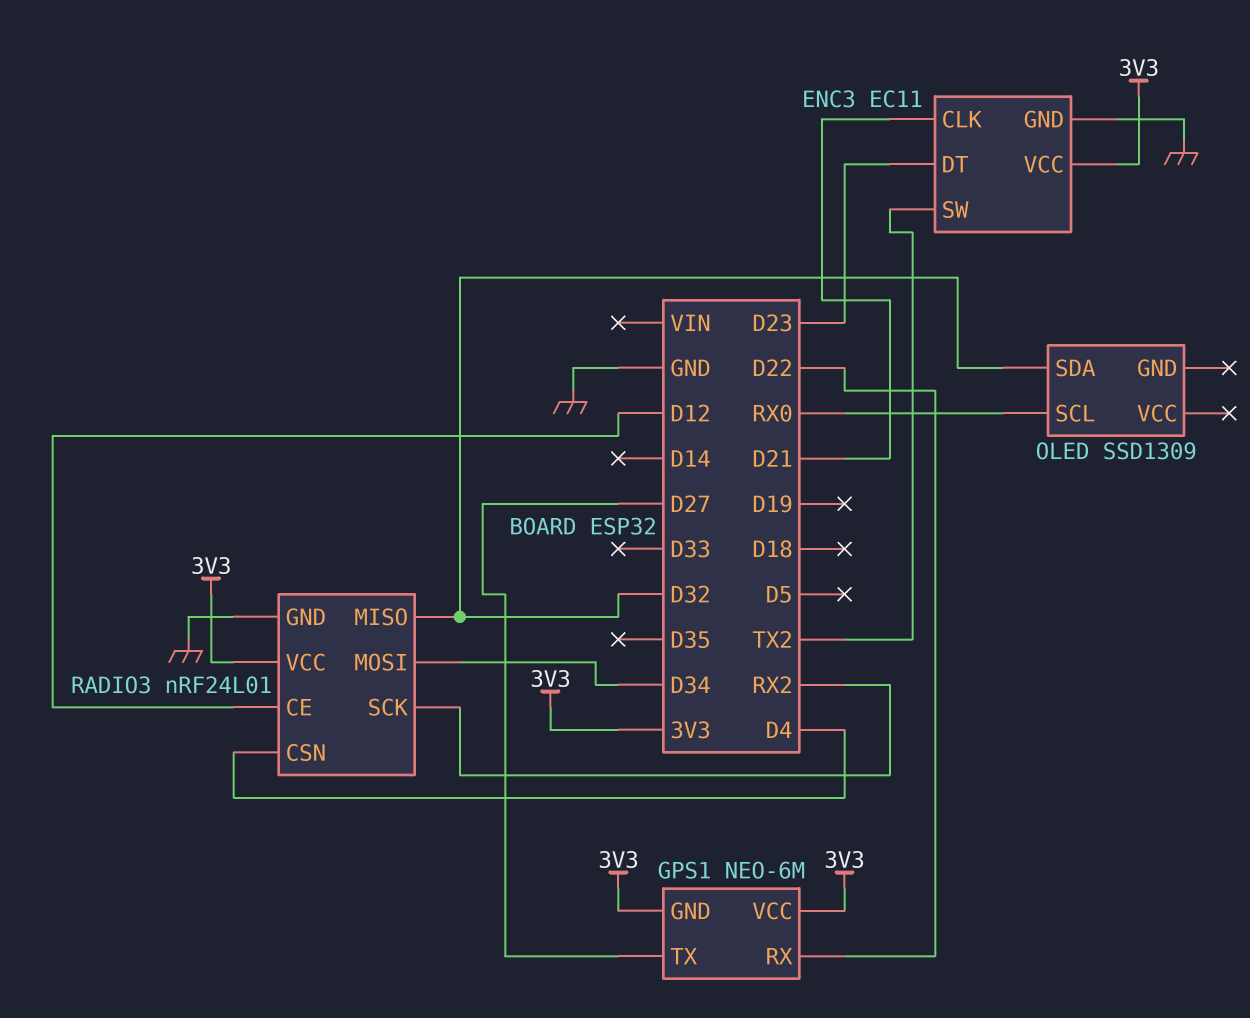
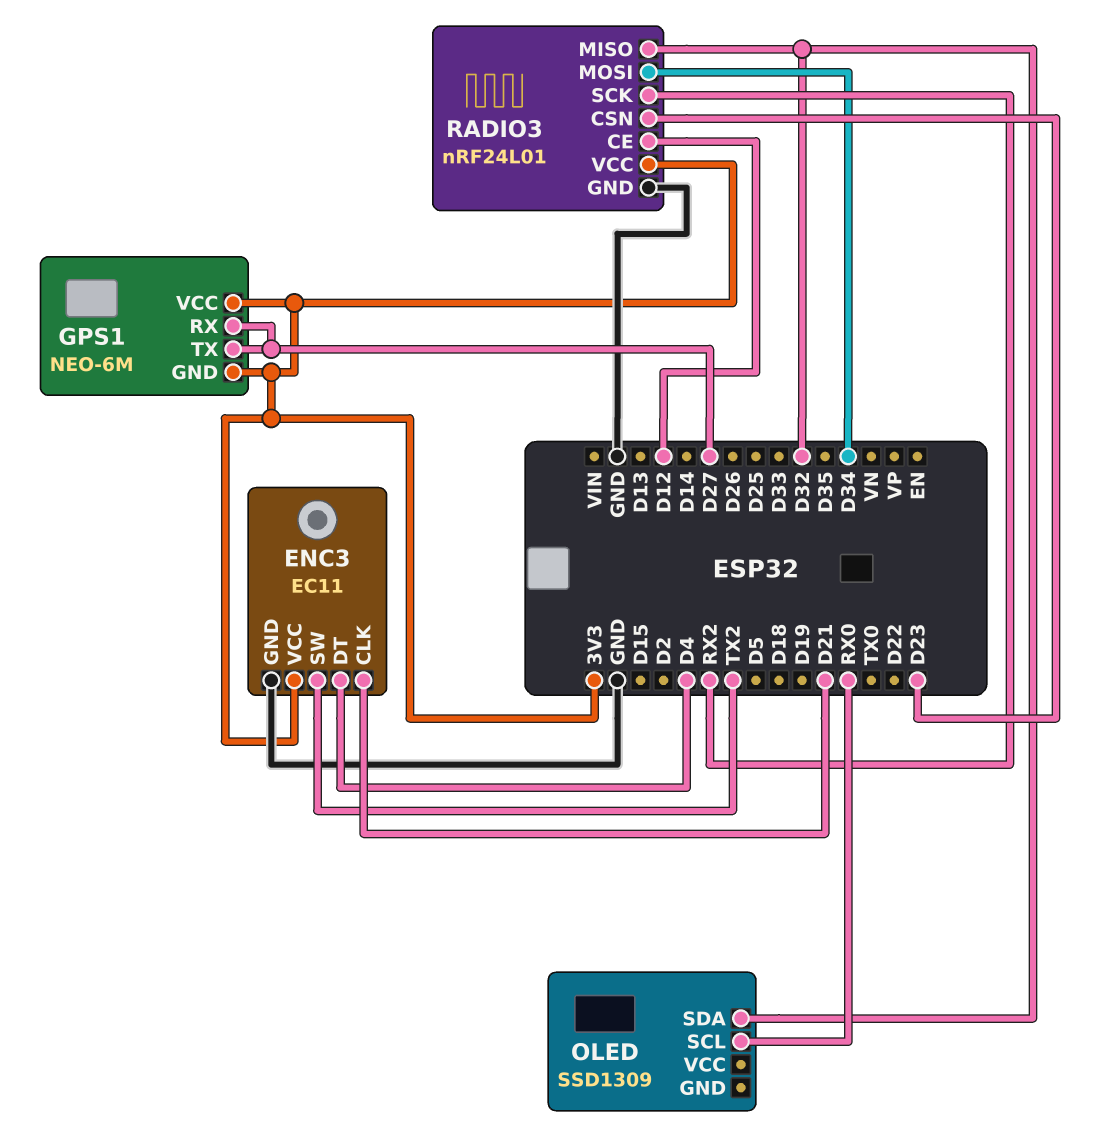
ENC3 pin DT: D23 -> D4
GPS1 pin RX: D22 -> D27
RADIO3 pin CSN: D4 -> D23

